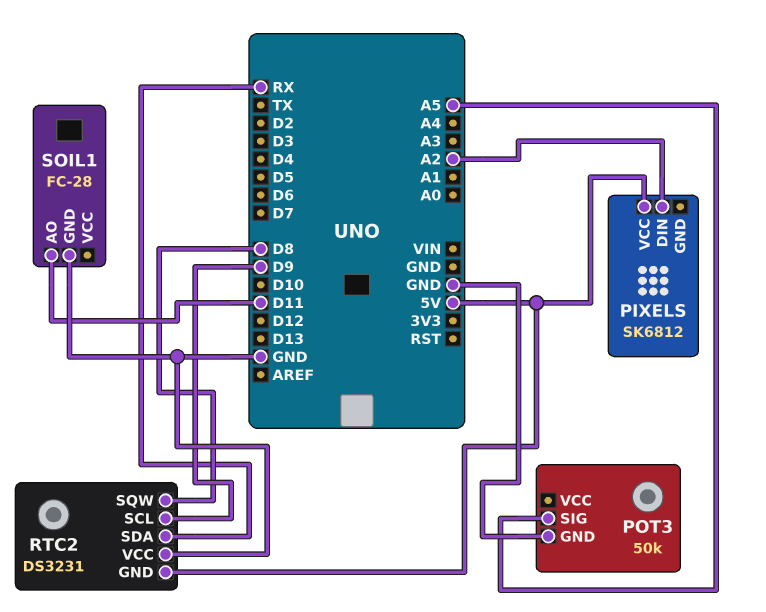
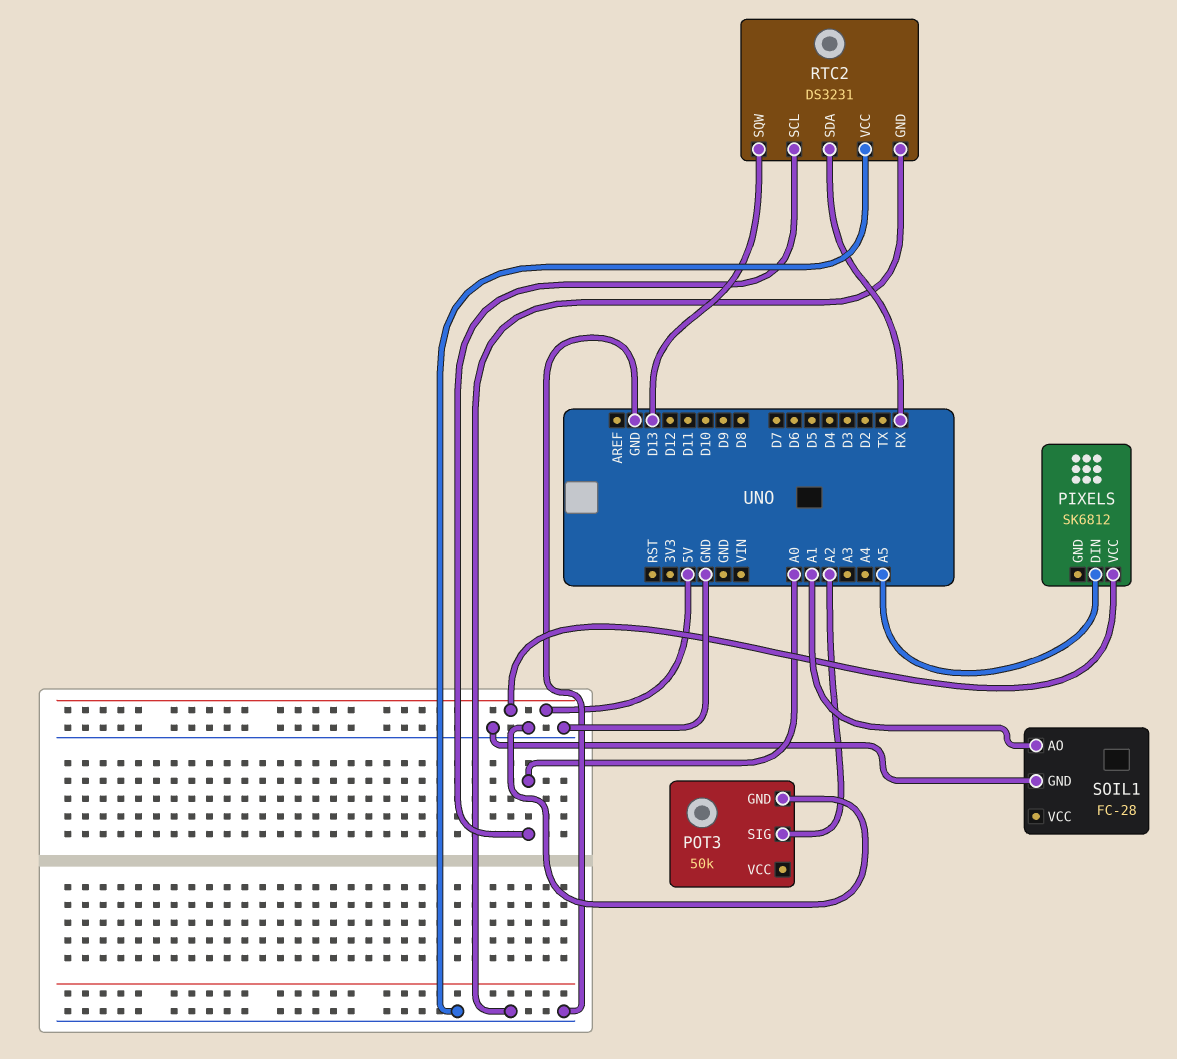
PIXELS pin DIN: A2 -> A5
POT3 pin SIG: A5 -> A2
RTC2 pin GND: 5V -> GND
RTC2 pin SCL: D9 -> A0
RTC2 pin SQW: D8 -> D13
SOIL1 pin AO: D11 -> A1

